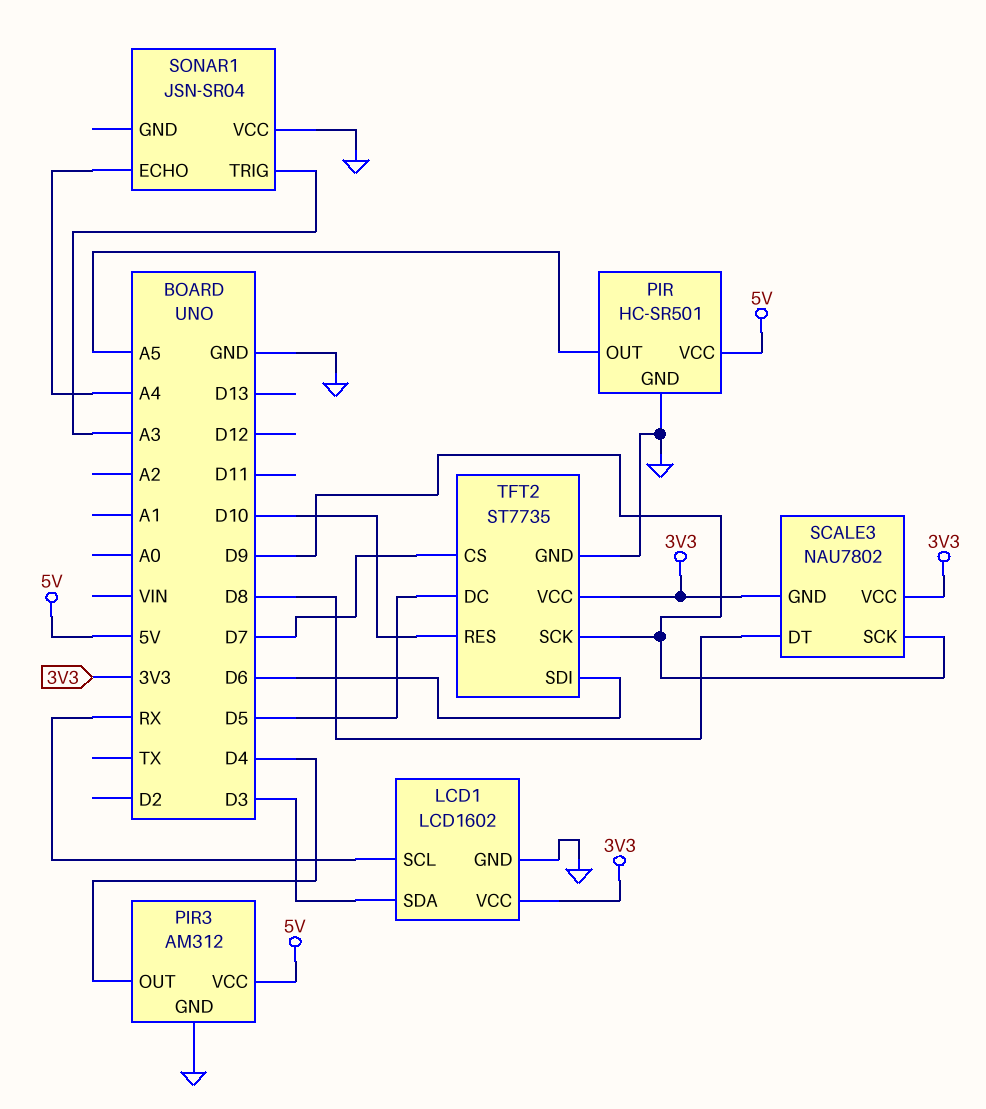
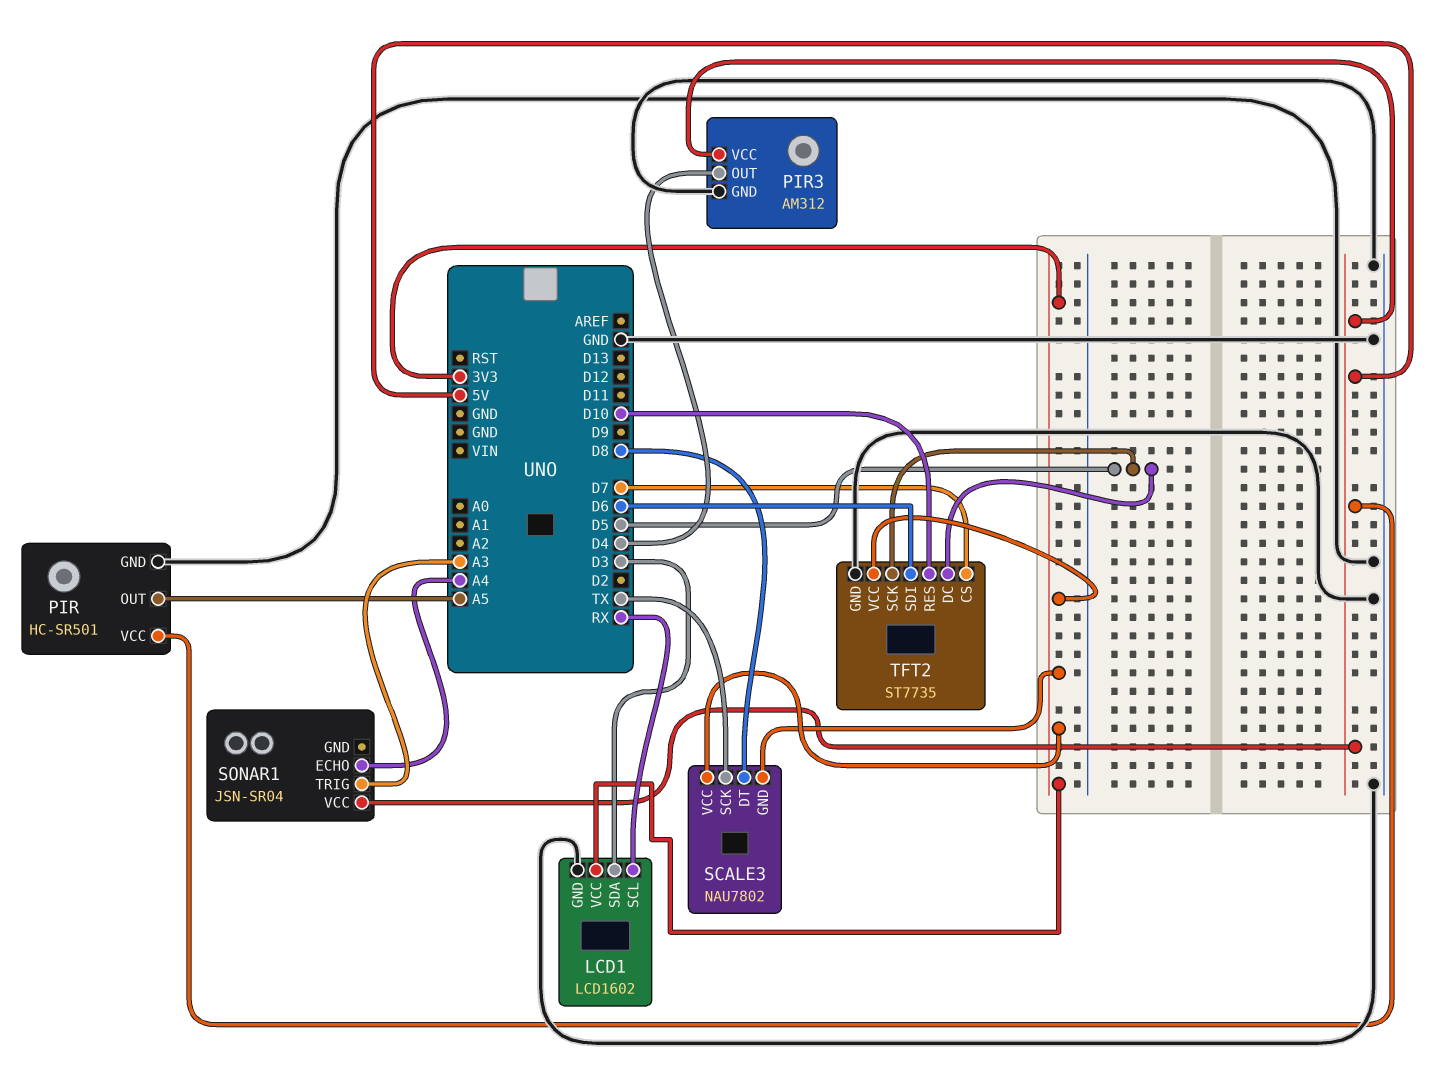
SCALE3 pin SCK: D9 -> TX
SONAR1 pin VCC: GND -> 5V
TFT2 pin SCK: D9 -> D5

